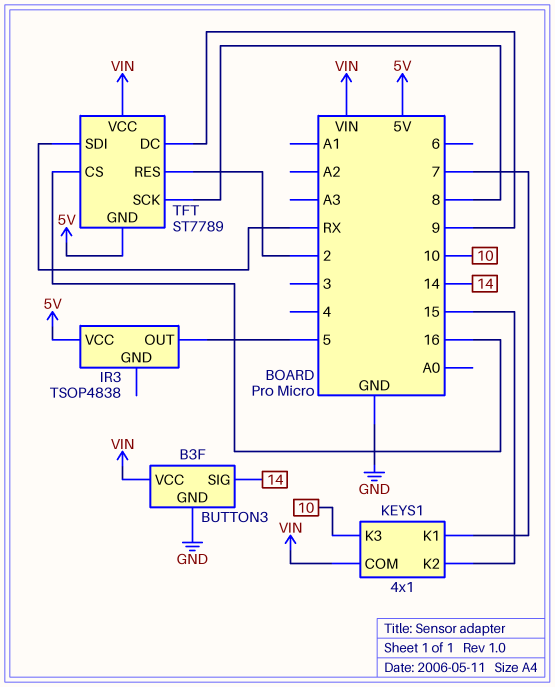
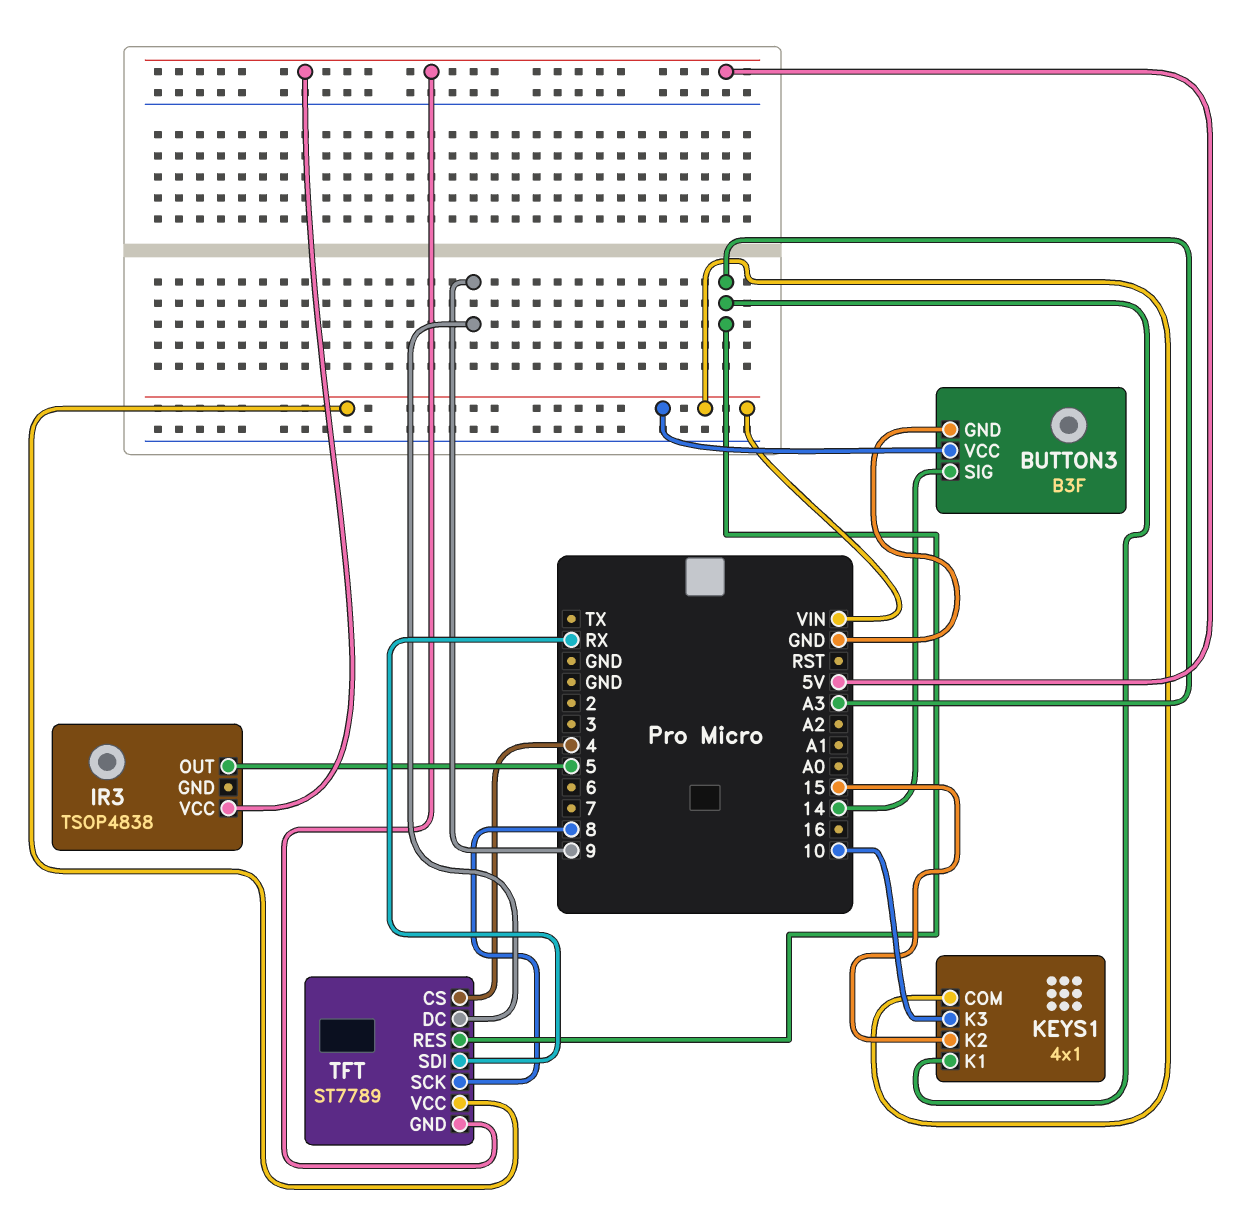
KEYS1 pin K1: 7 -> A3
TFT pin CS: 16 -> 4
TFT pin RES: 2 -> A3

